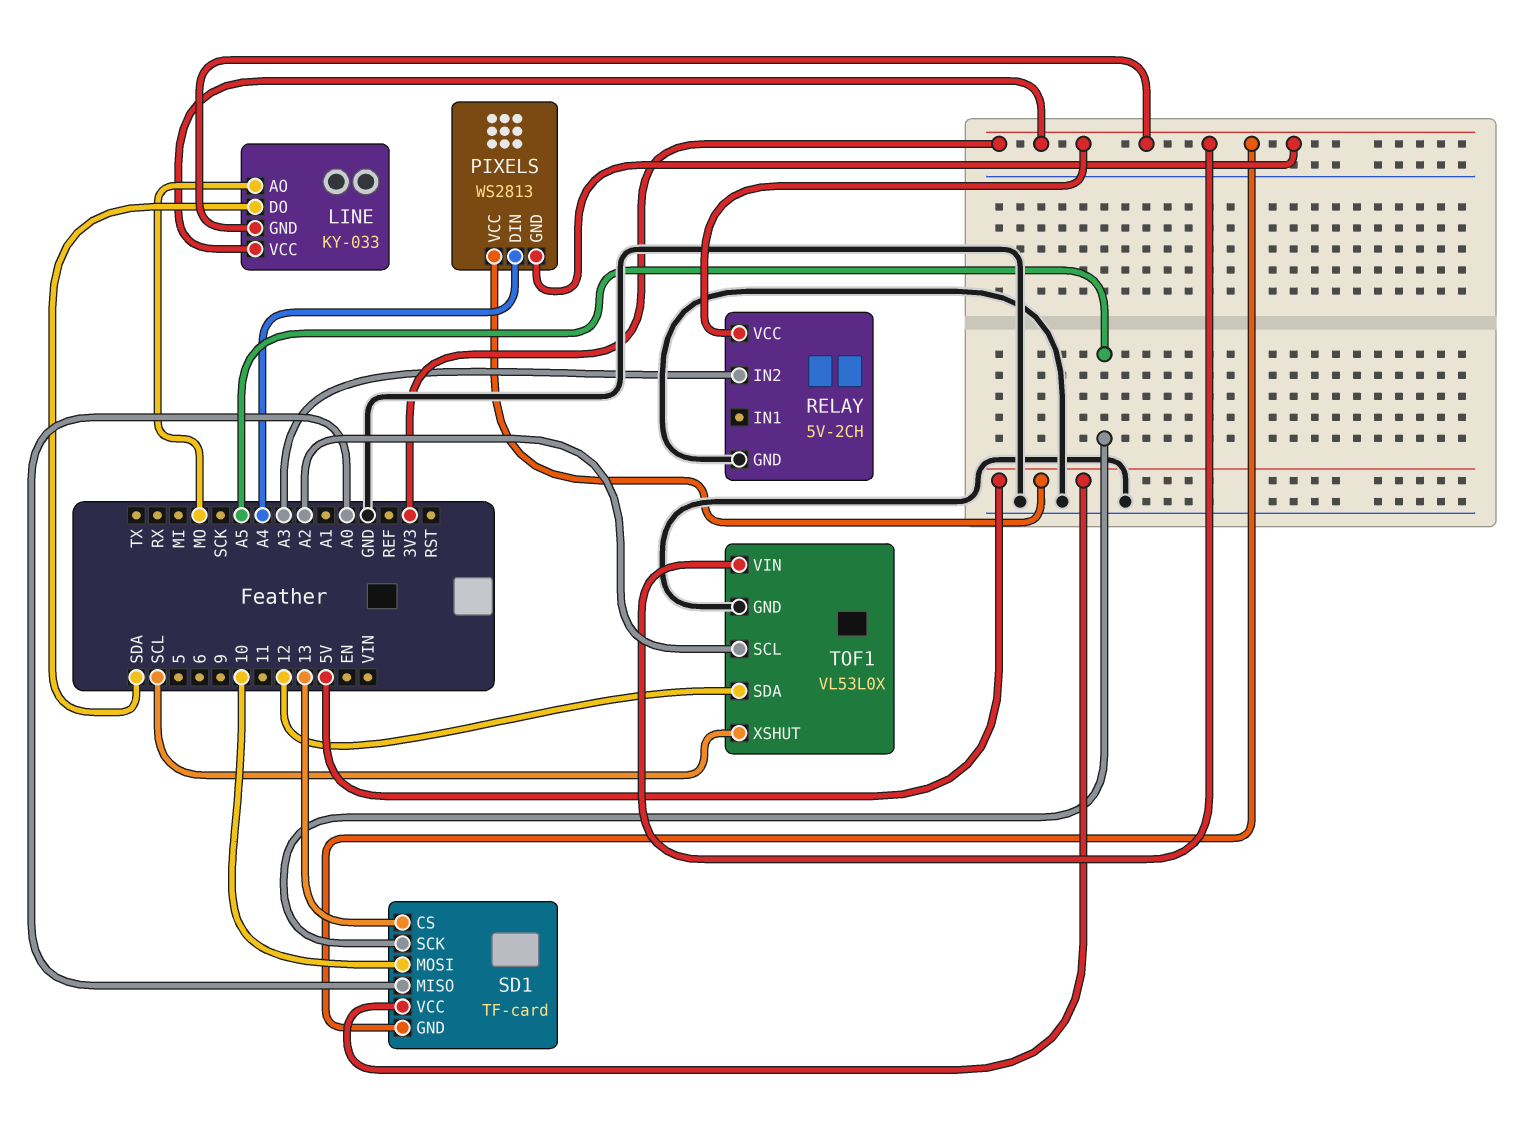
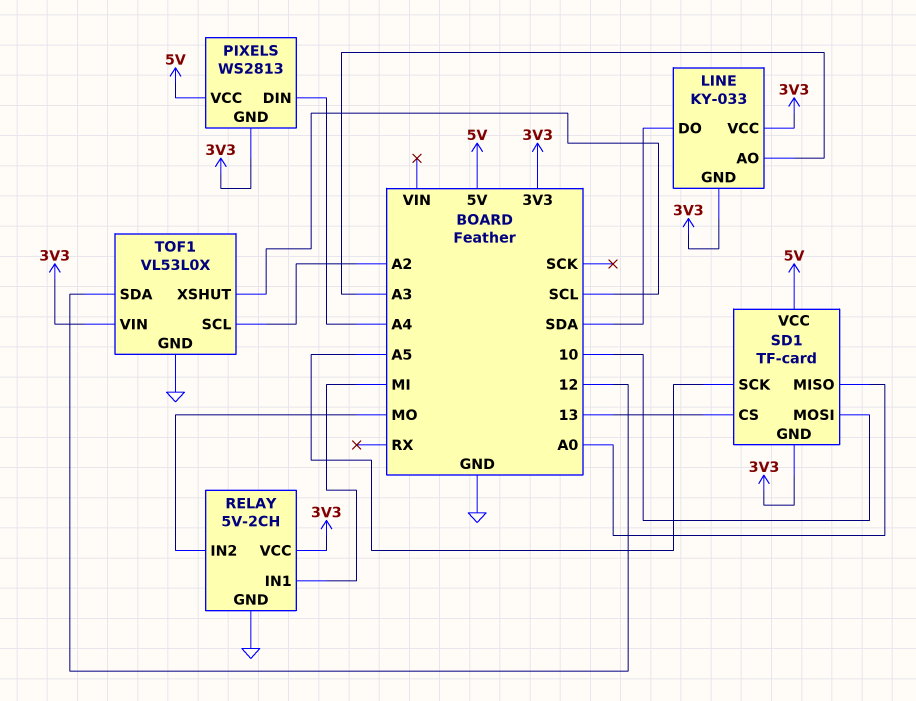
LINE pin AO: MO -> A3
RELAY pin IN1: none -> MI
RELAY pin IN2: A3 -> MO

